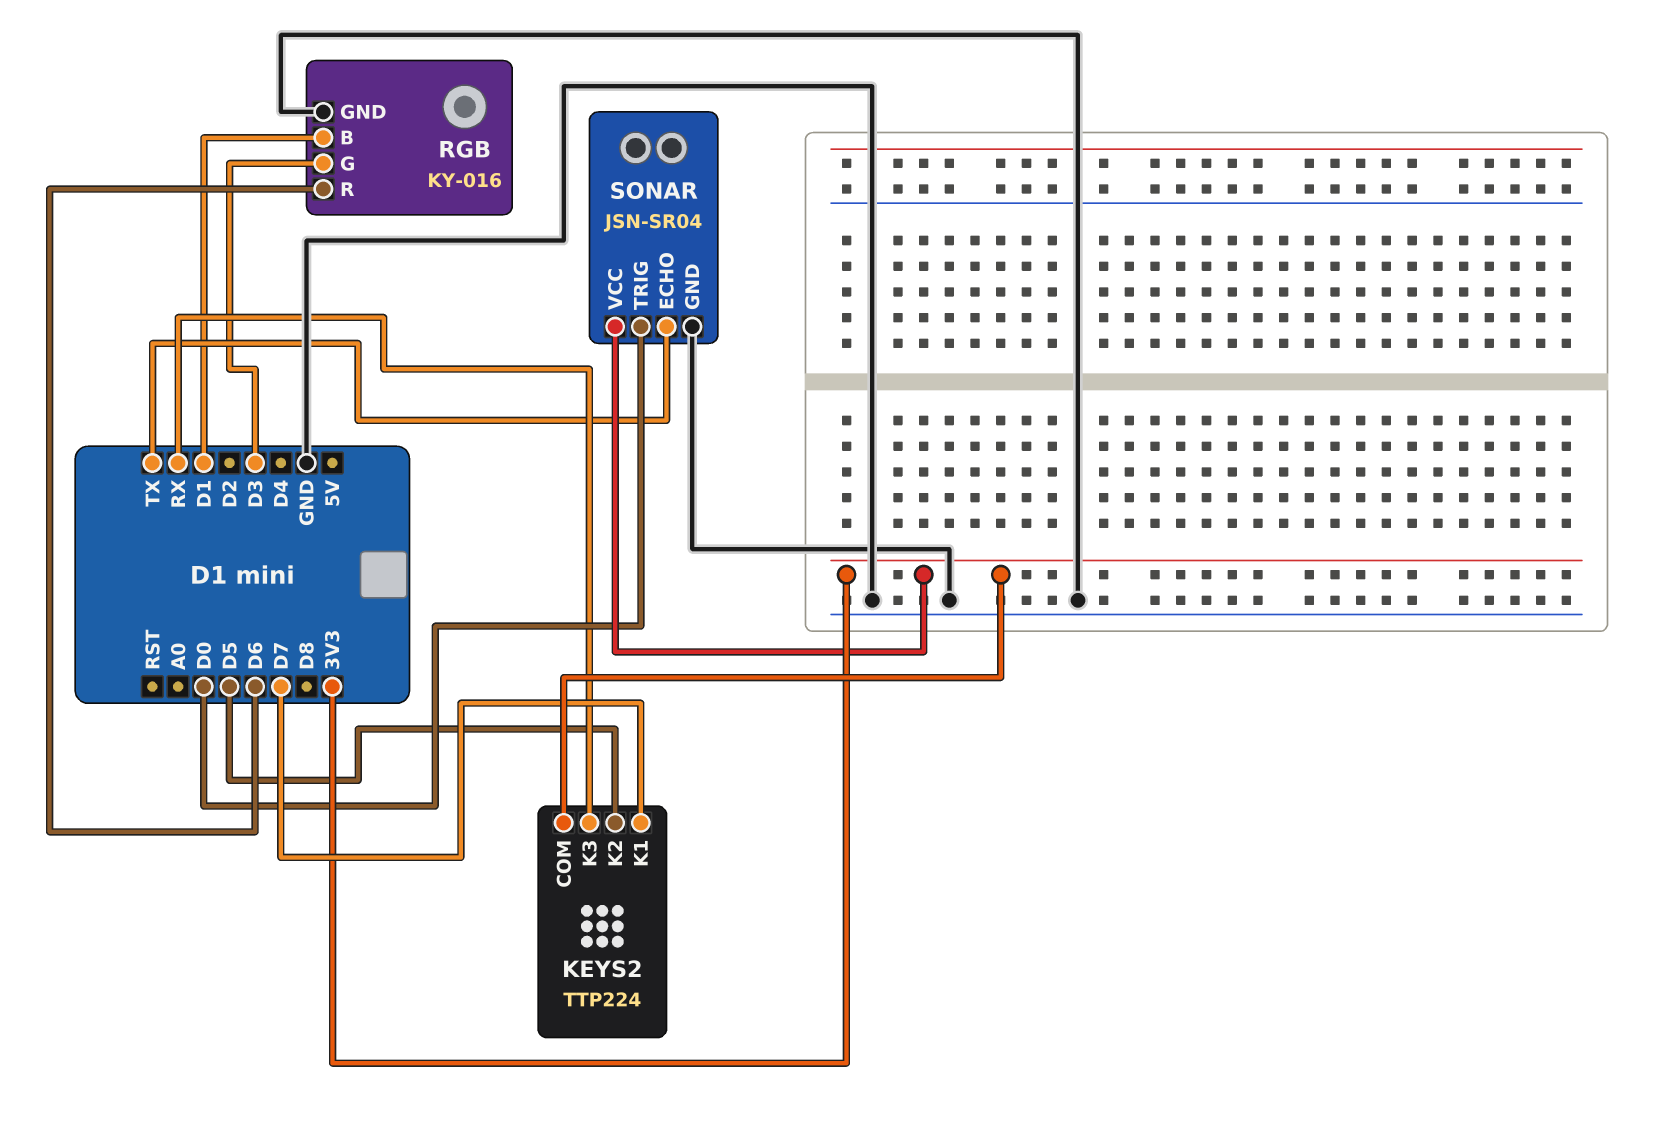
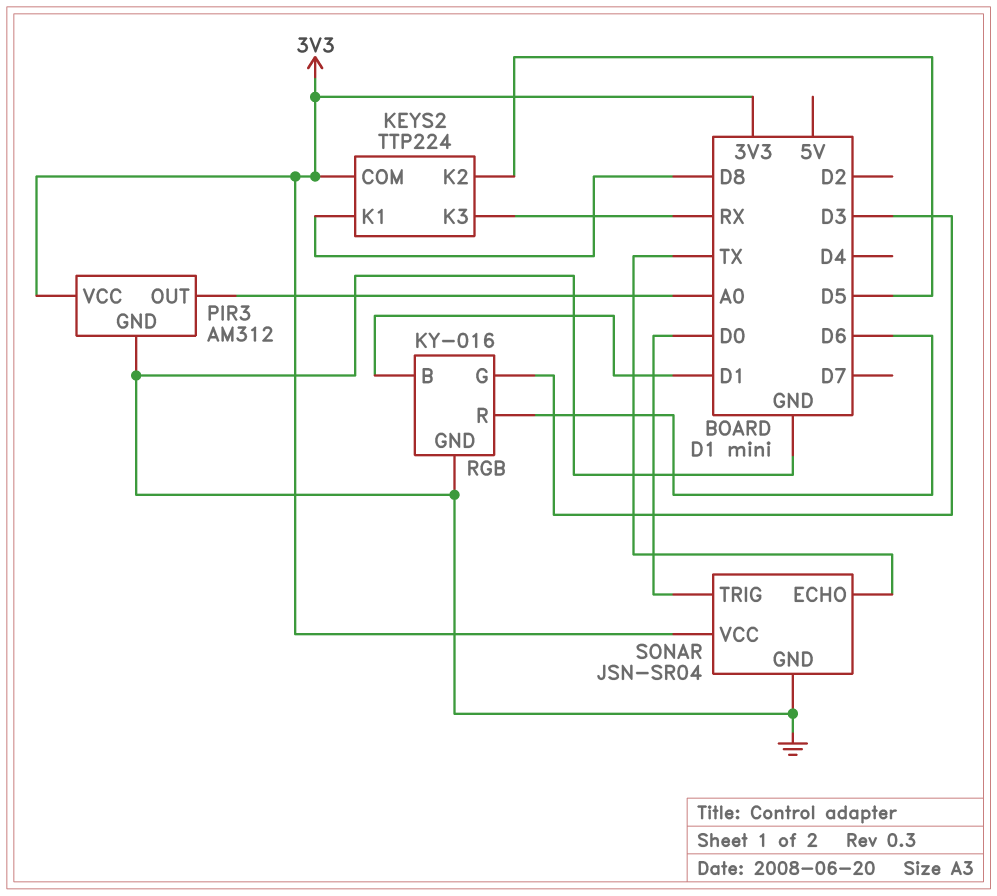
KEYS2 pin K1: D7 -> D8
PIR3: none -> AM312
PIR3 pin GND: none -> GND
PIR3 pin OUT: none -> A0
PIR3 pin VCC: none -> 3V3

